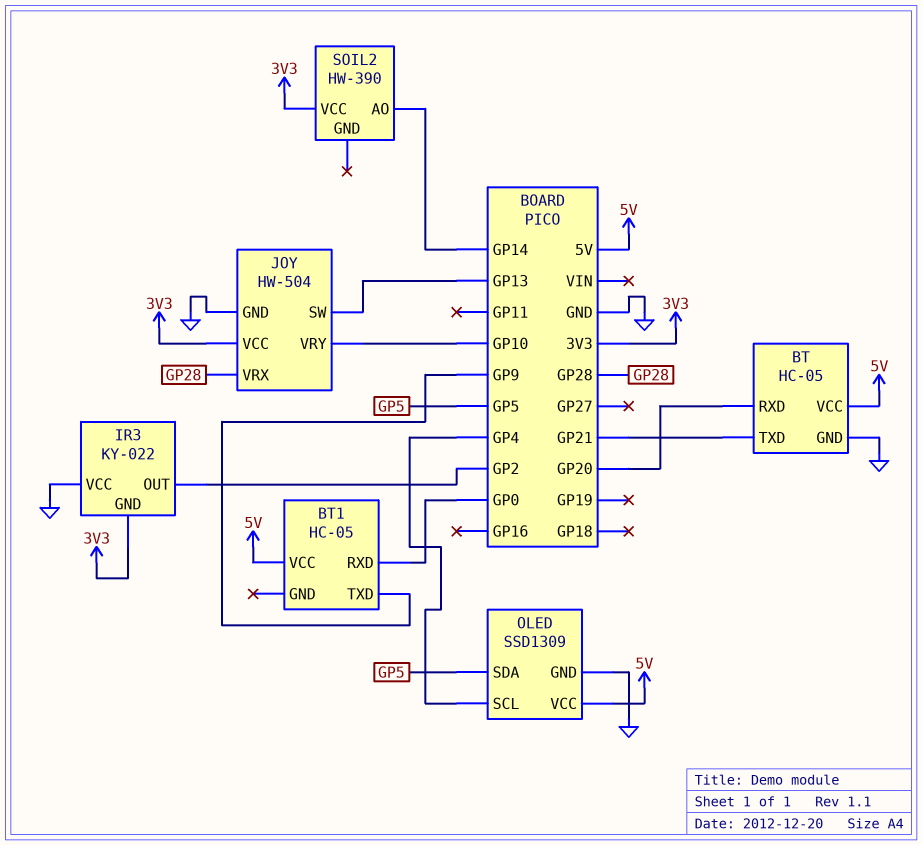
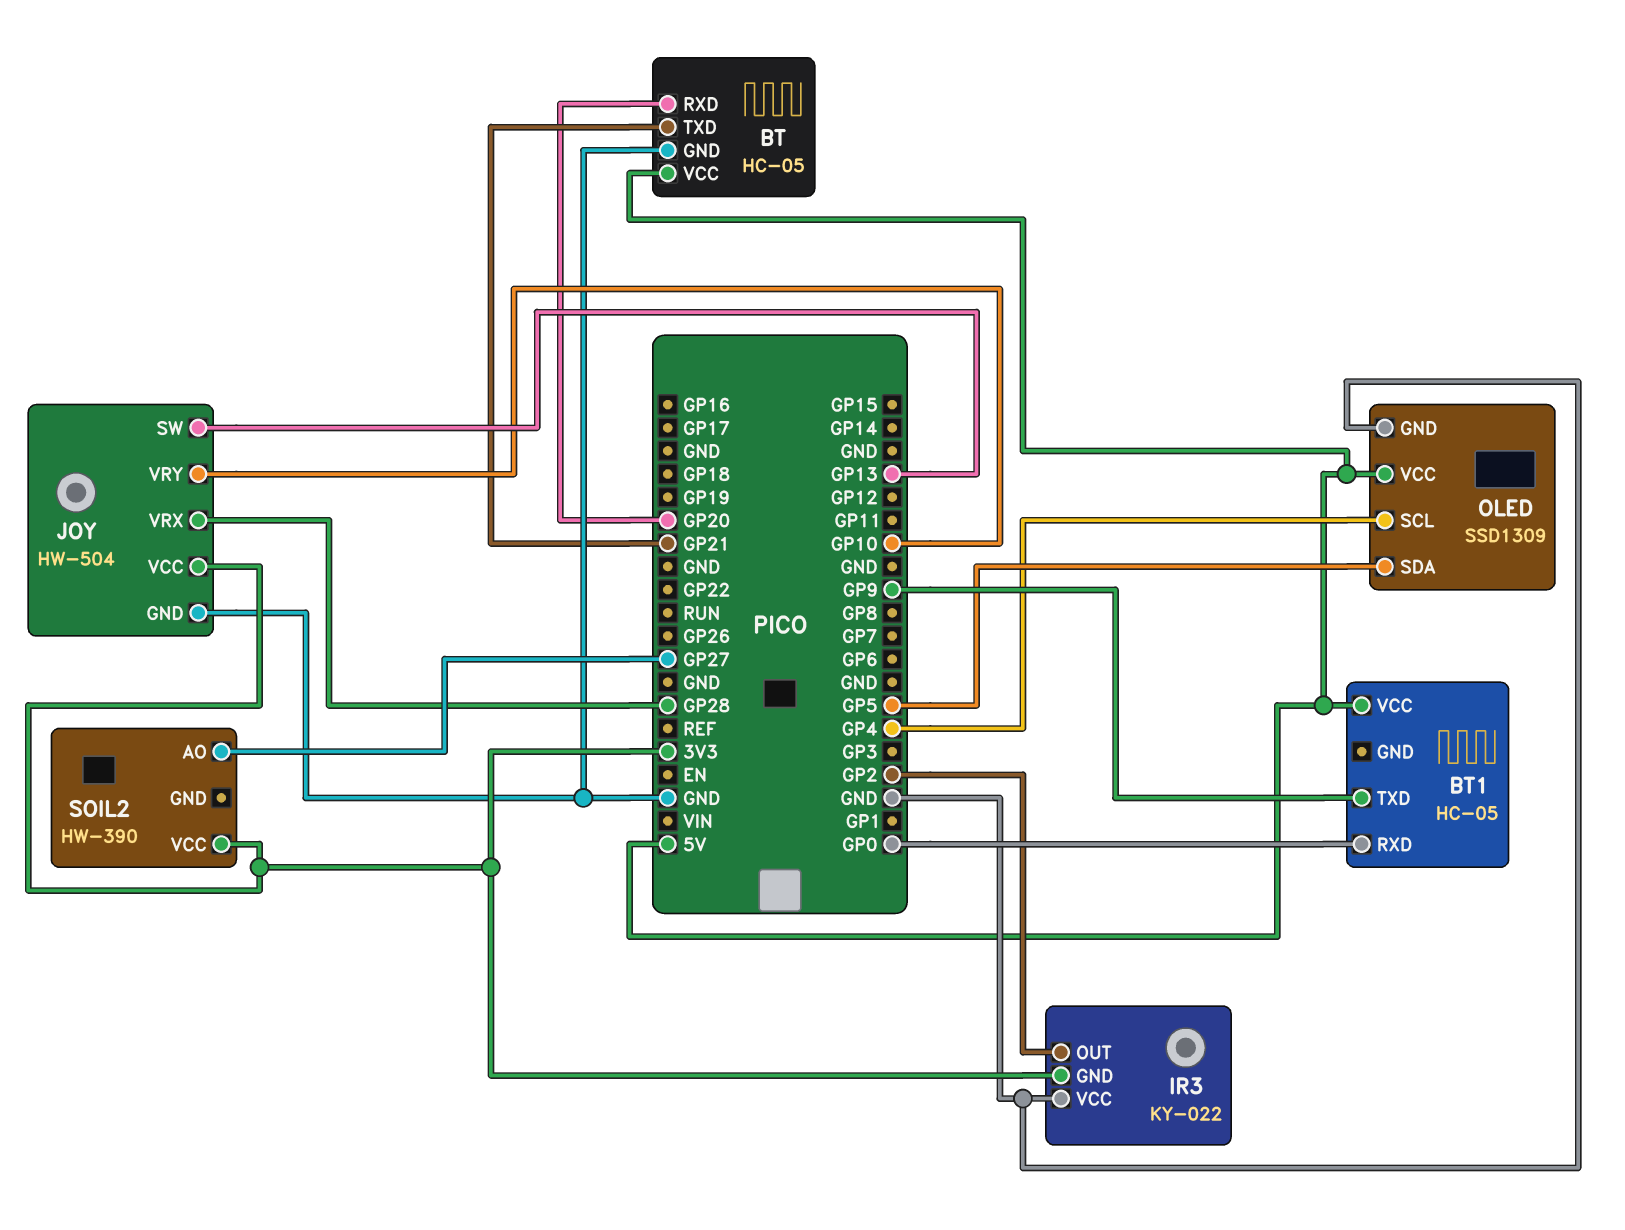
SOIL2 pin AO: GP14 -> GP27

